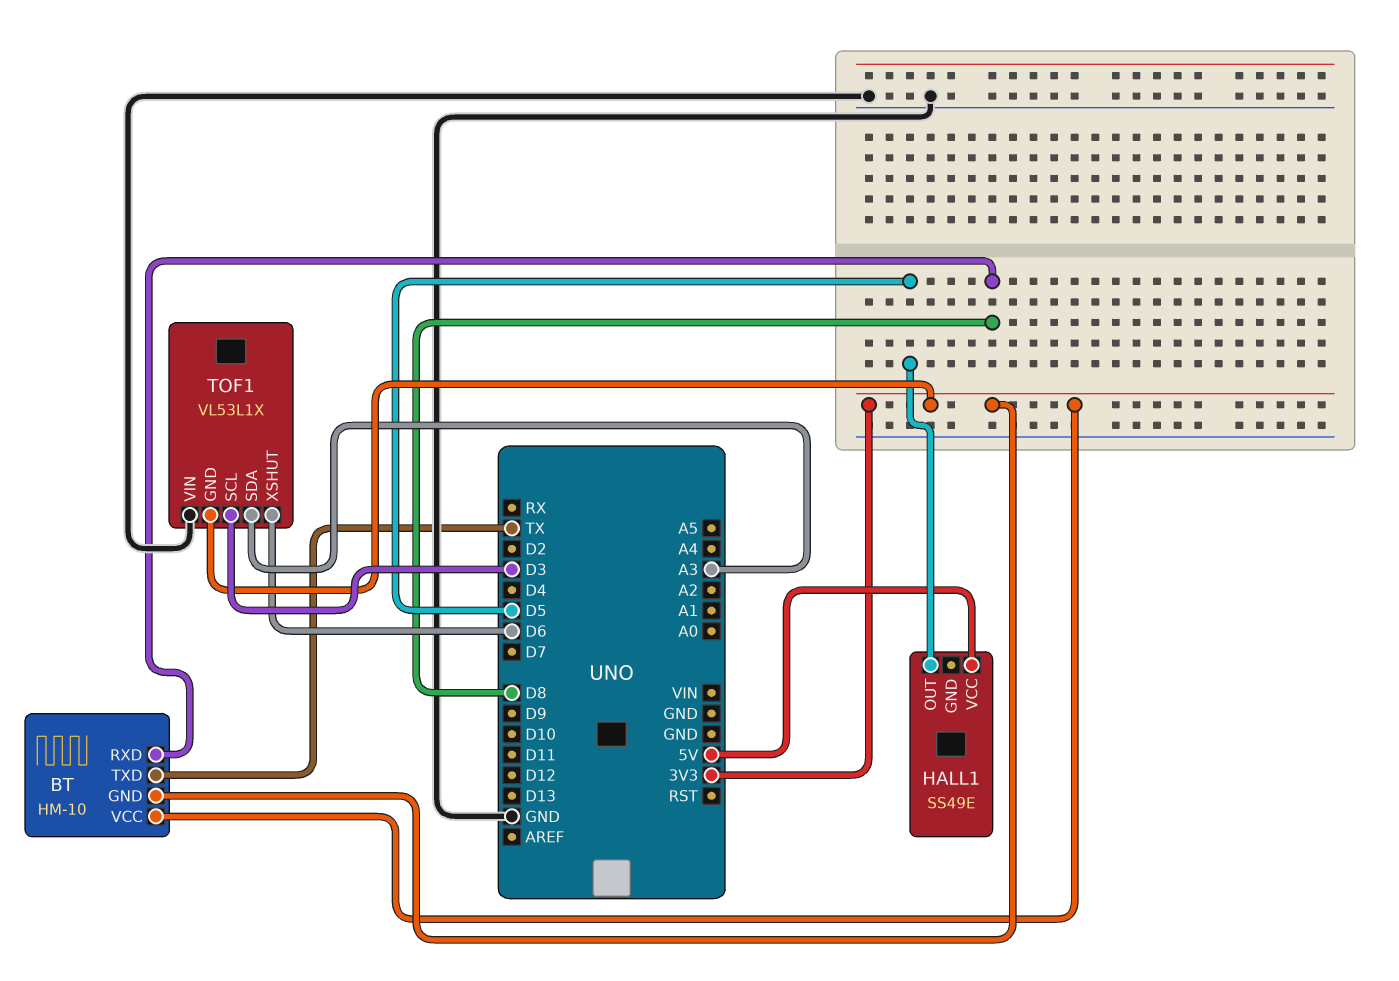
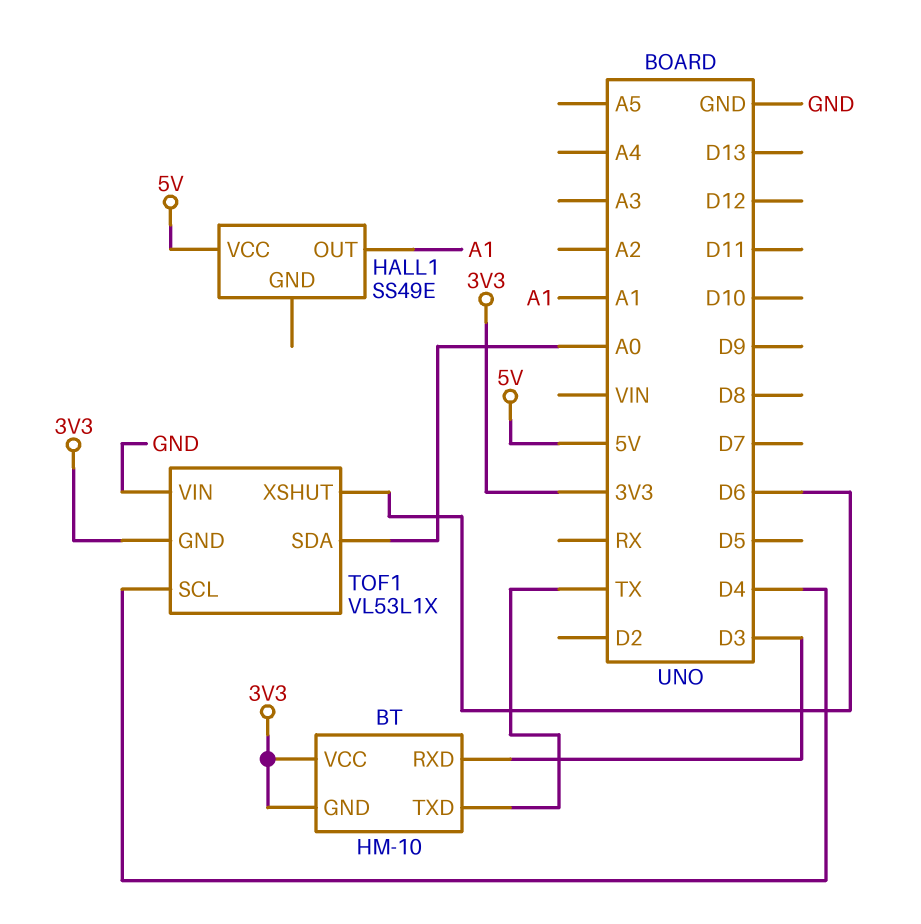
BT pin RXD: D8 -> D3
HALL1 pin OUT: D5 -> A1
TOF1 pin SCL: D3 -> D4
TOF1 pin SDA: A3 -> A0

